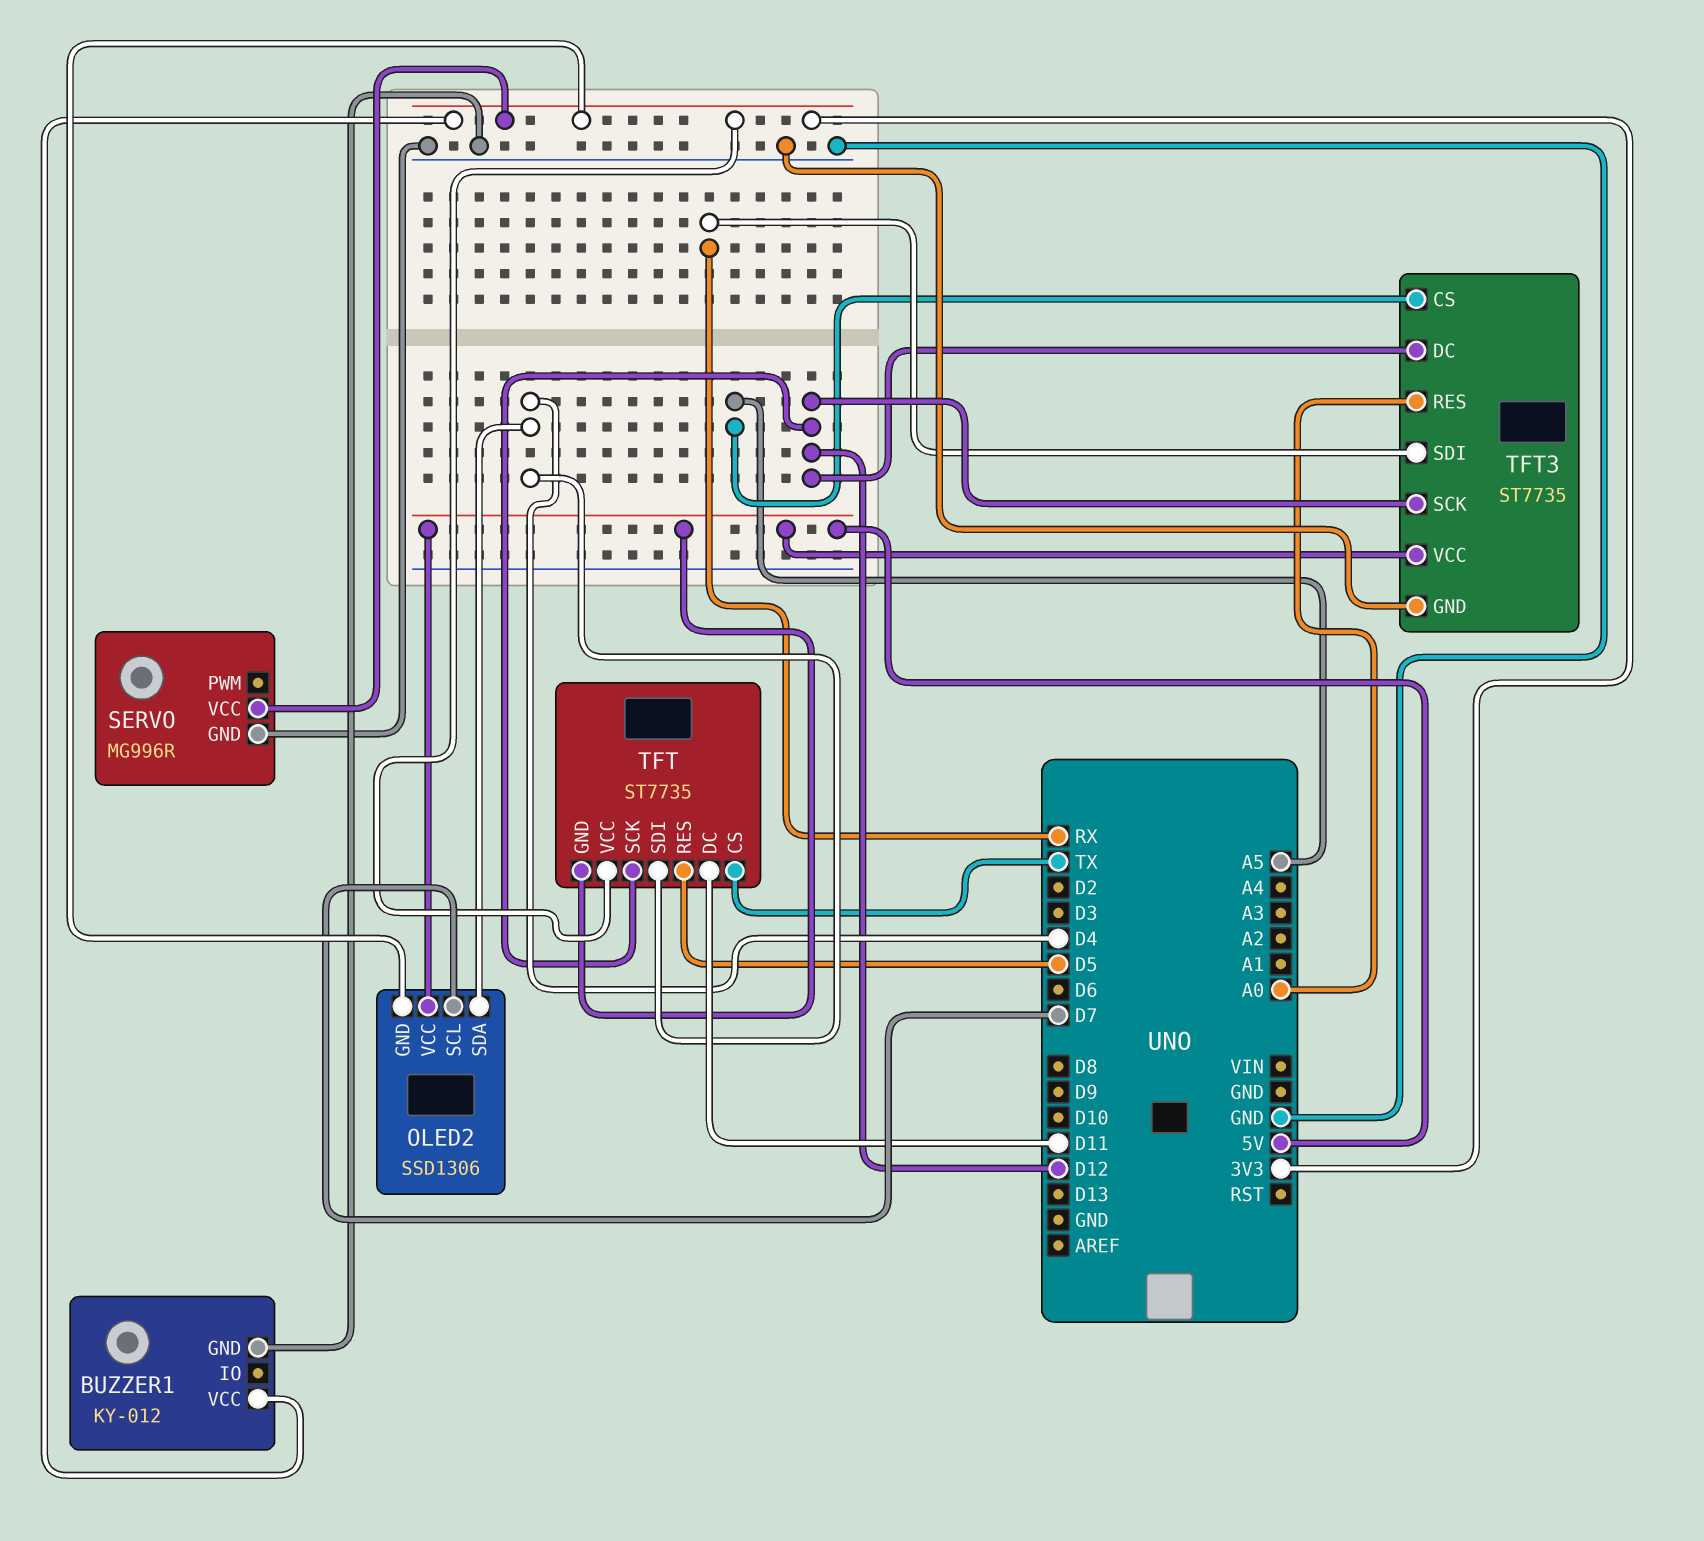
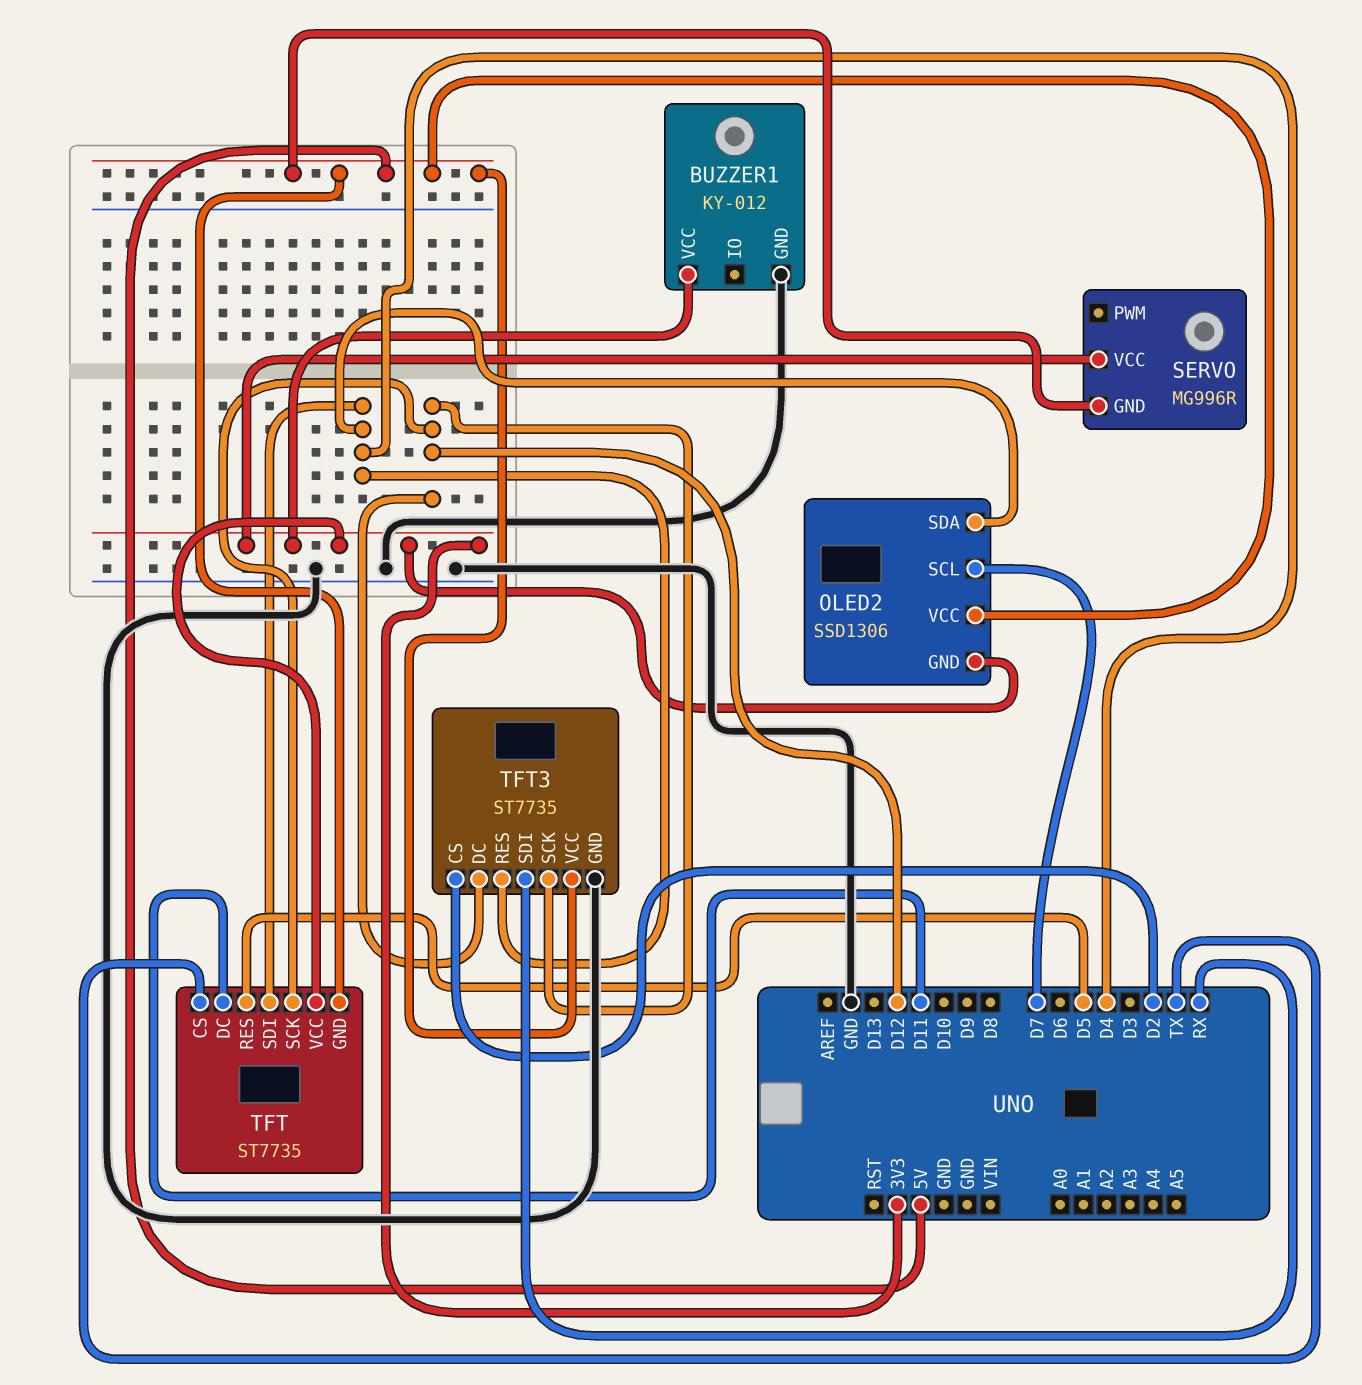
SERVO pin GND: GND -> 5V
TFT3 pin CS: A5 -> D2
TFT3 pin RES: A0 -> D4

